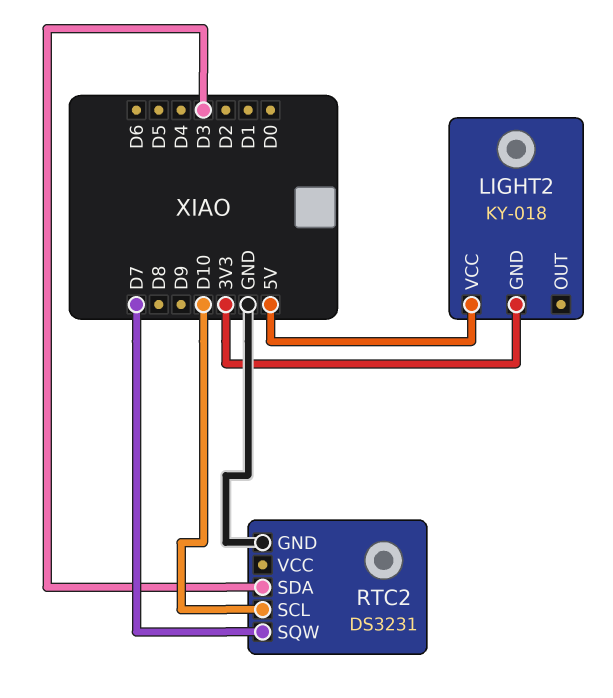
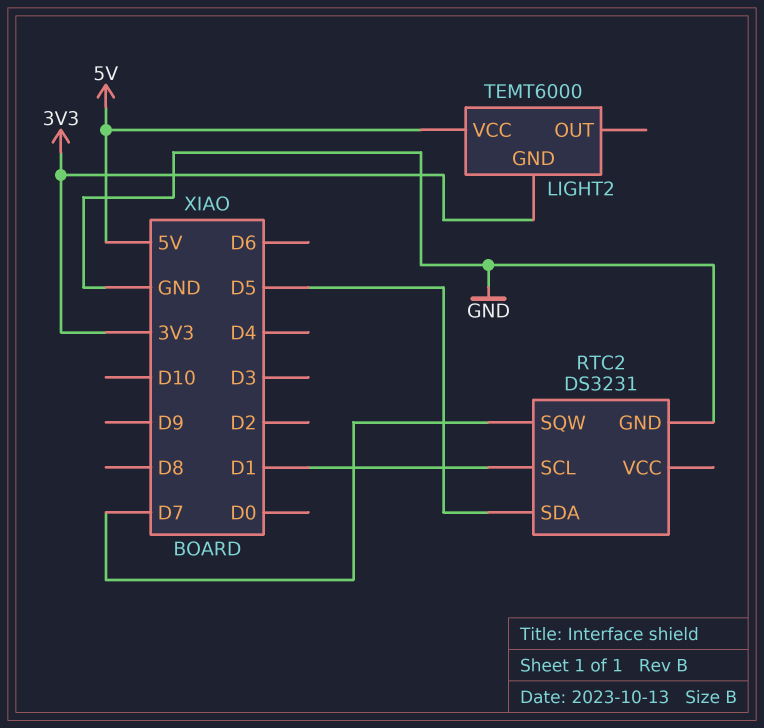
LIGHT2: KY-018 -> TEMT6000
RTC2 pin SCL: D10 -> D1
RTC2 pin SDA: D3 -> D5

